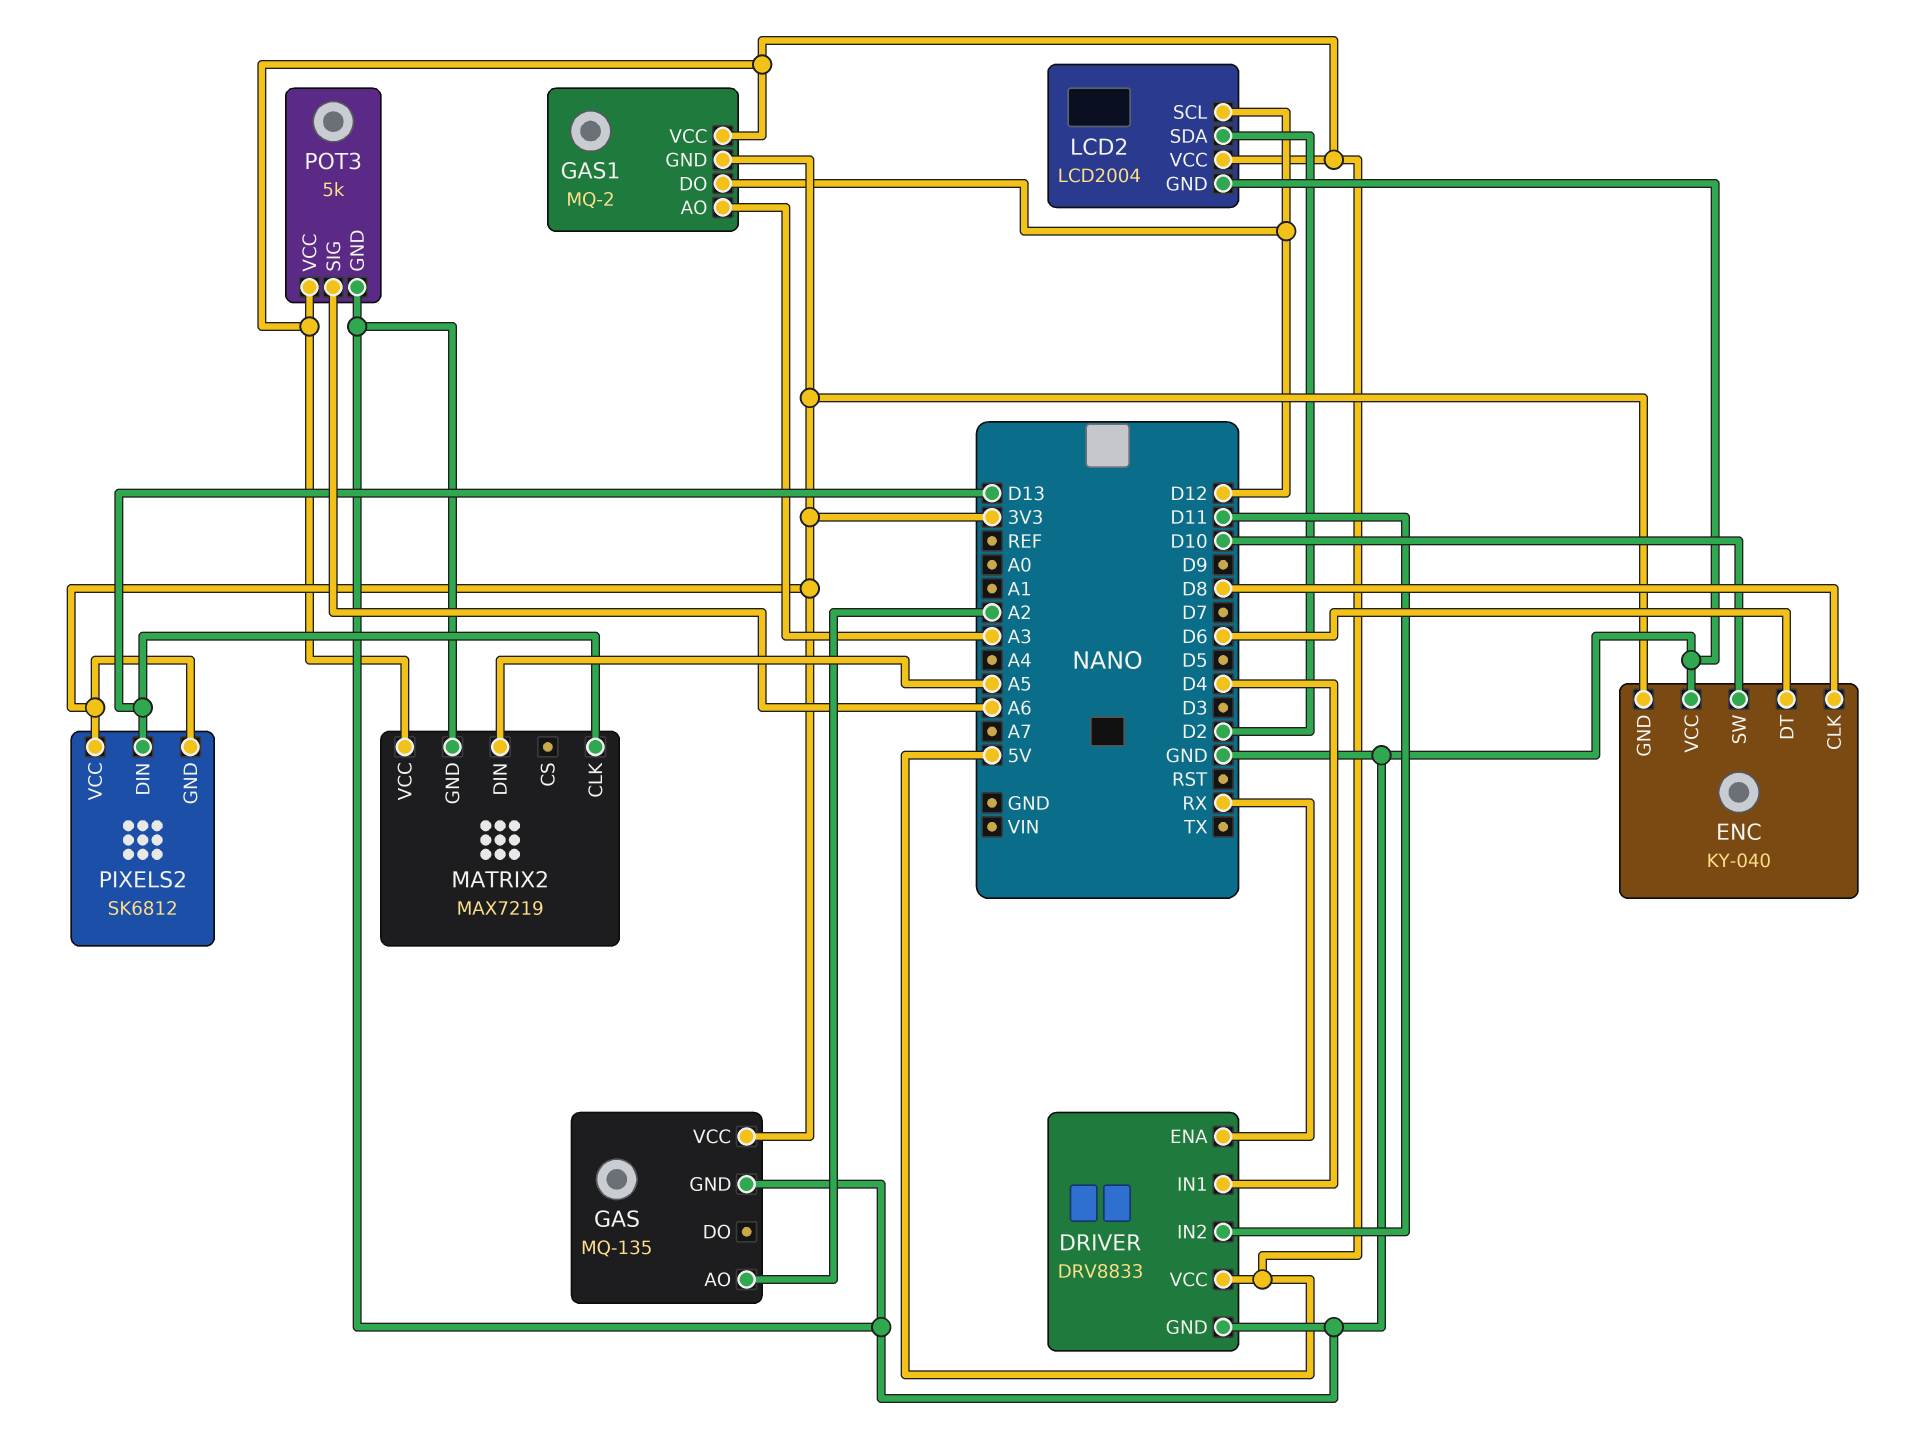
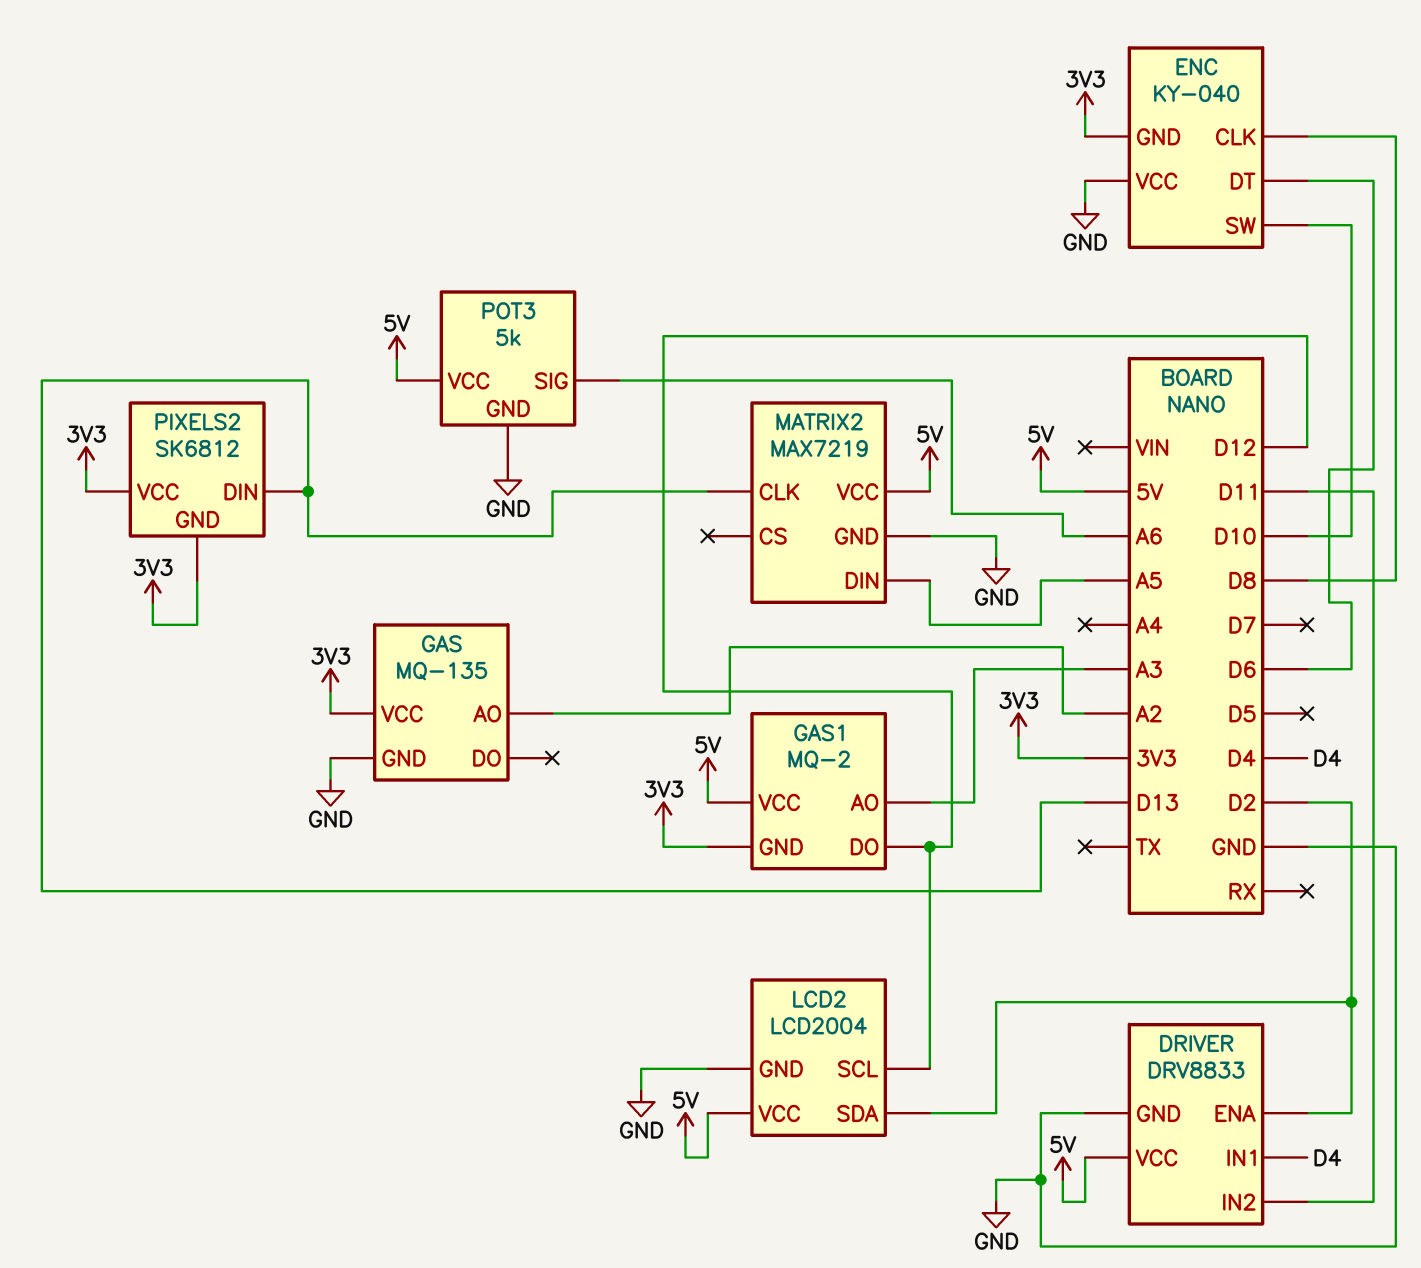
DRIVER pin ENA: RX -> D2

